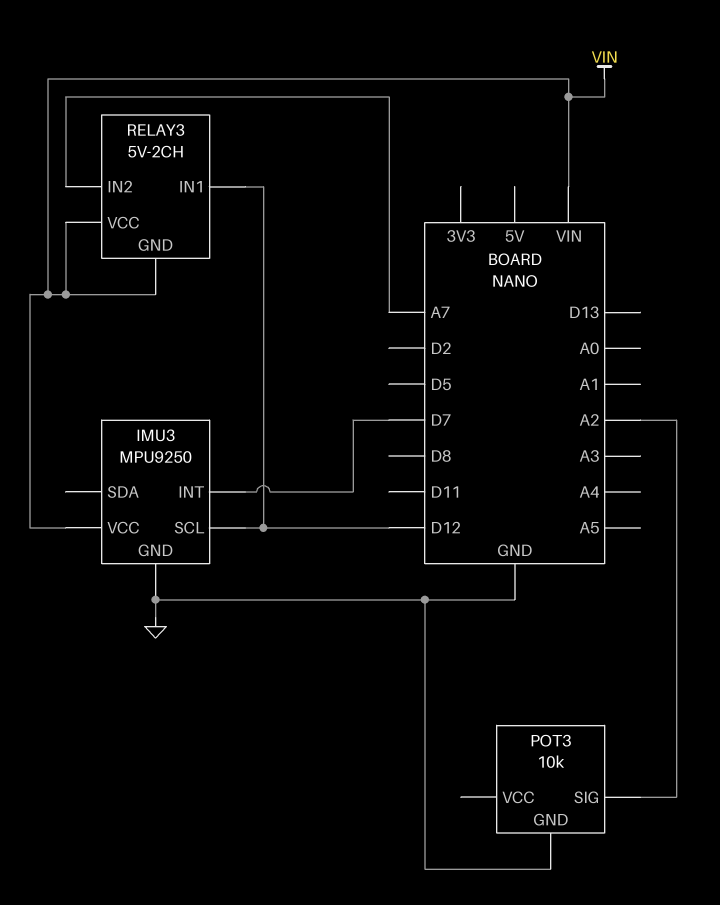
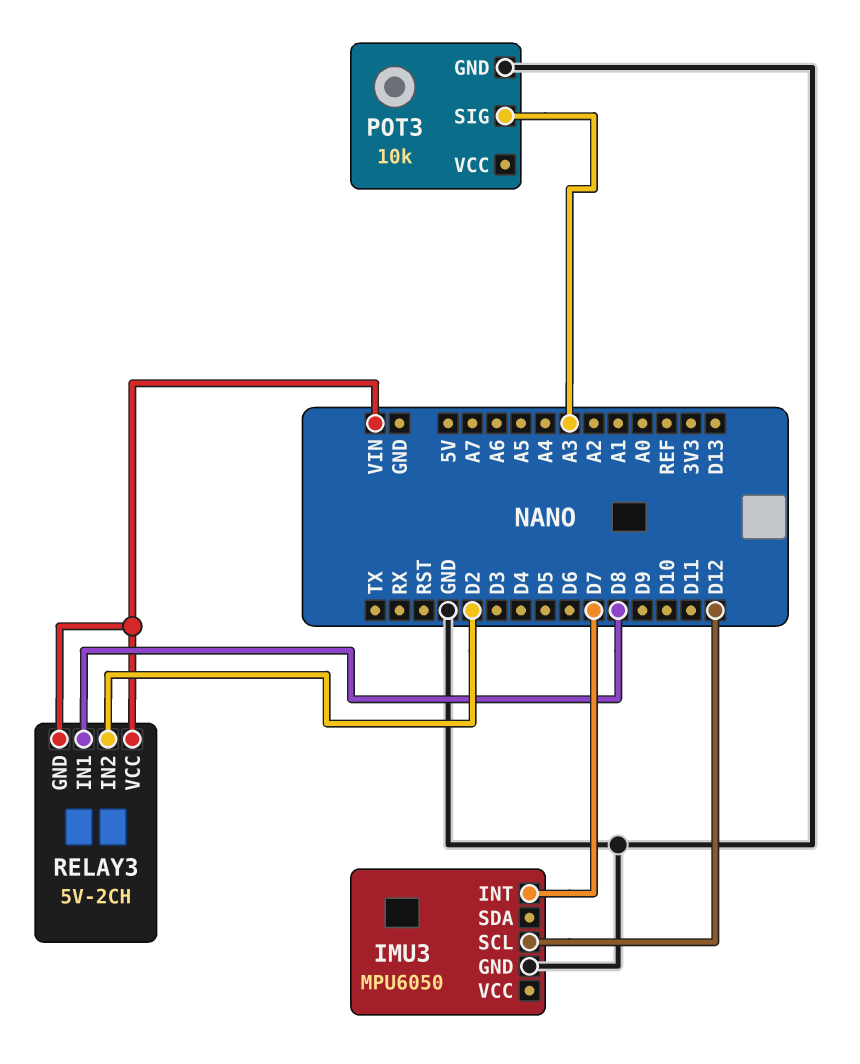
IMU3: MPU9250 -> MPU6050
IMU3 pin VCC: VIN -> none
POT3 pin SIG: A2 -> A3
RELAY3 pin IN1: D12 -> D8
RELAY3 pin IN2: A7 -> D2

